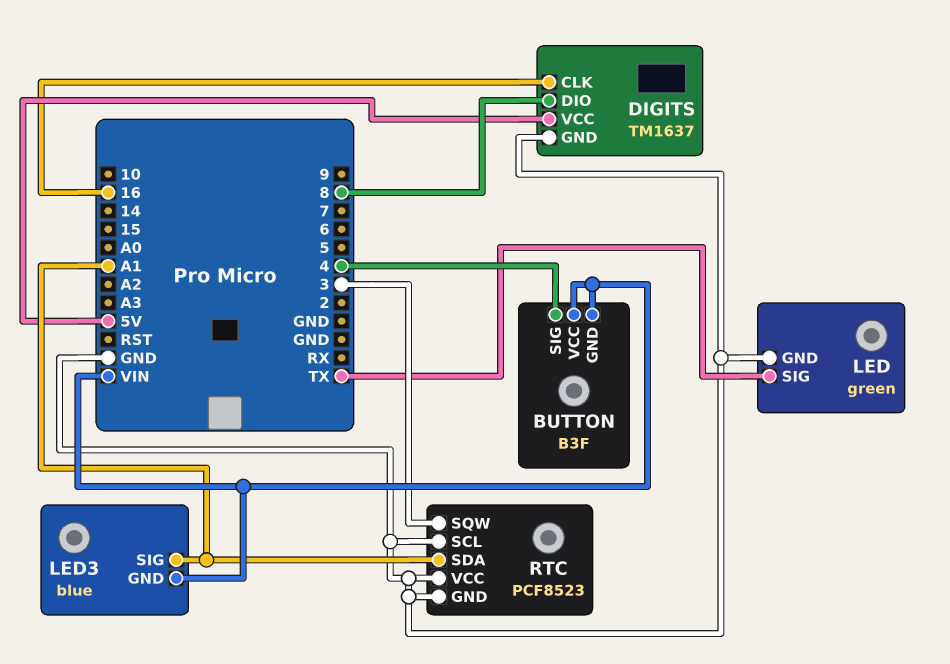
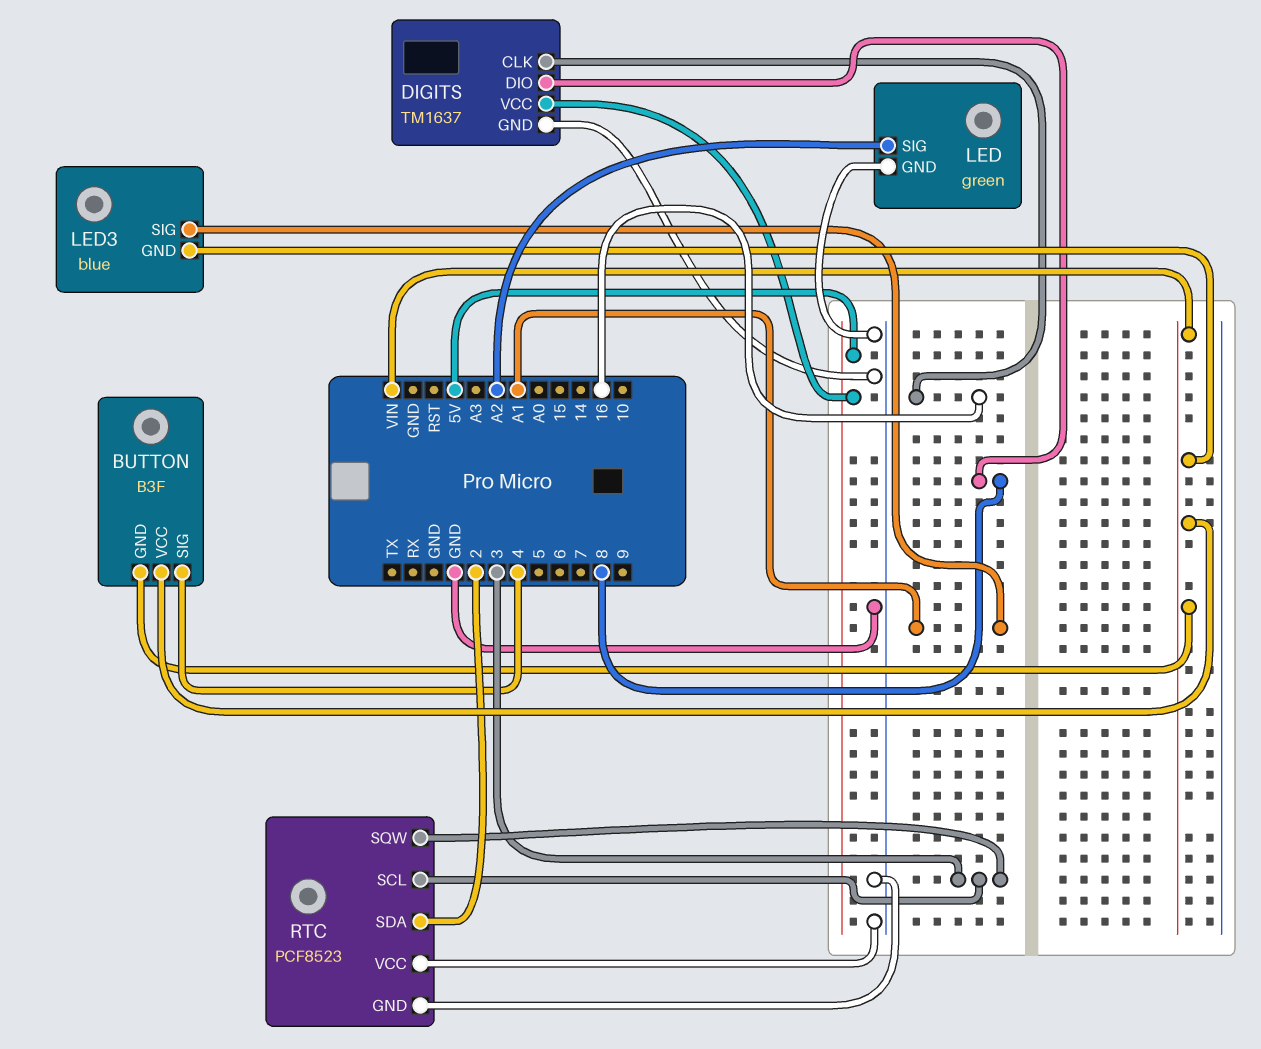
LED pin SIG: TX -> A2
RTC pin SCL: GND -> 3
RTC pin SDA: A1 -> 2

